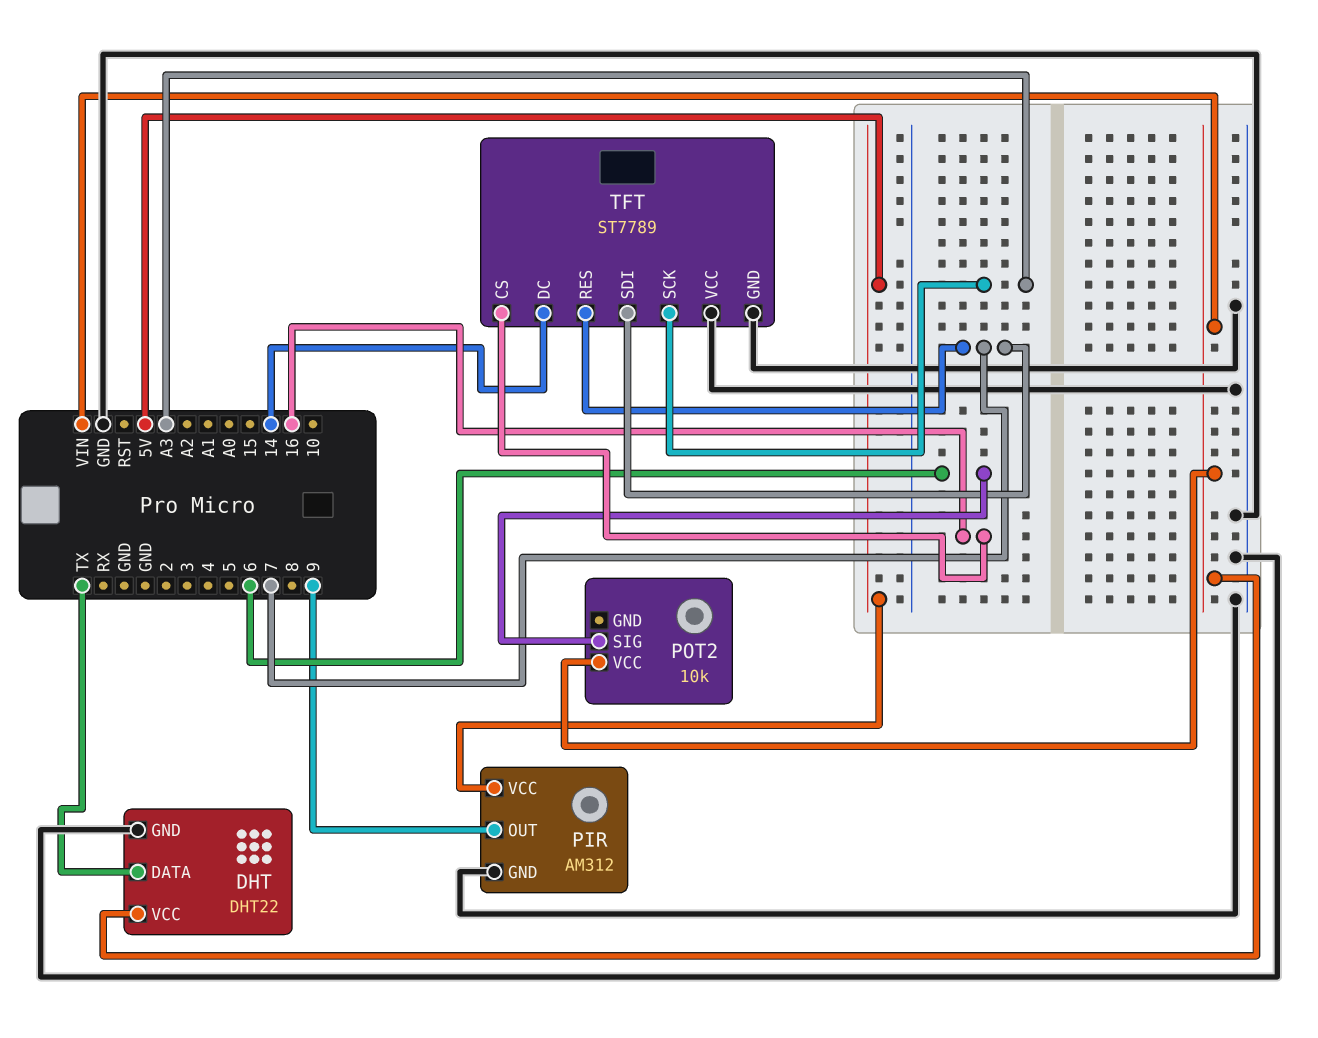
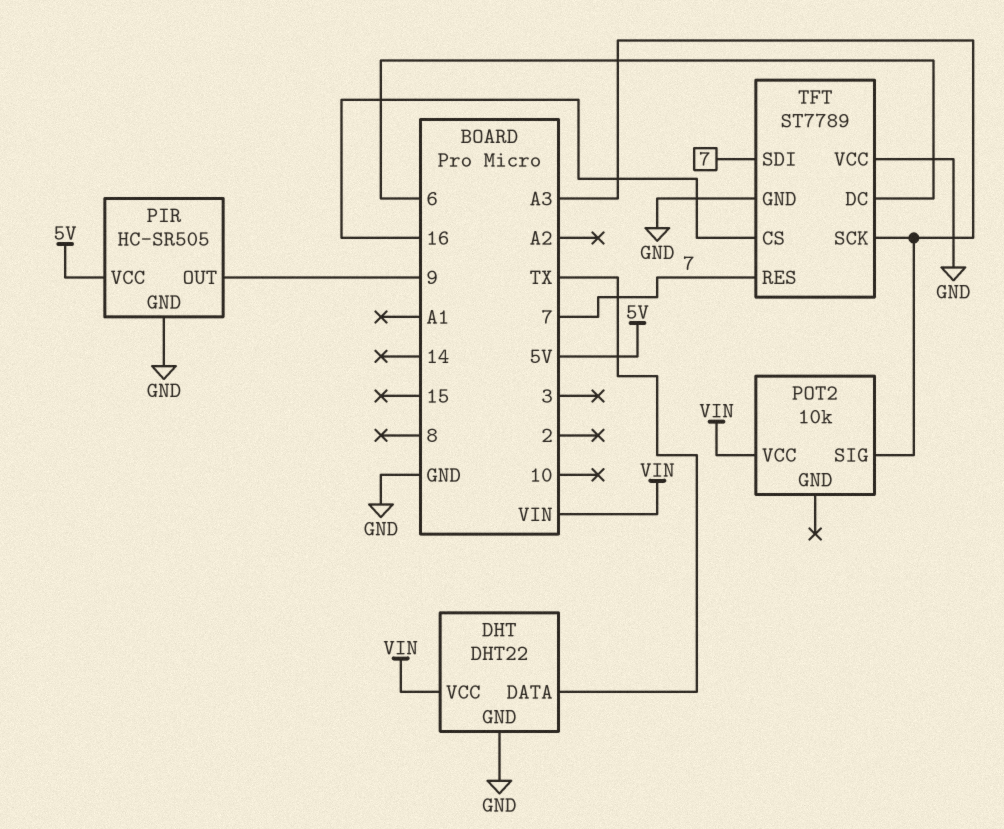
PIR: AM312 -> HC-SR505
POT2 pin SIG: 6 -> A3
TFT pin DC: 14 -> 6

